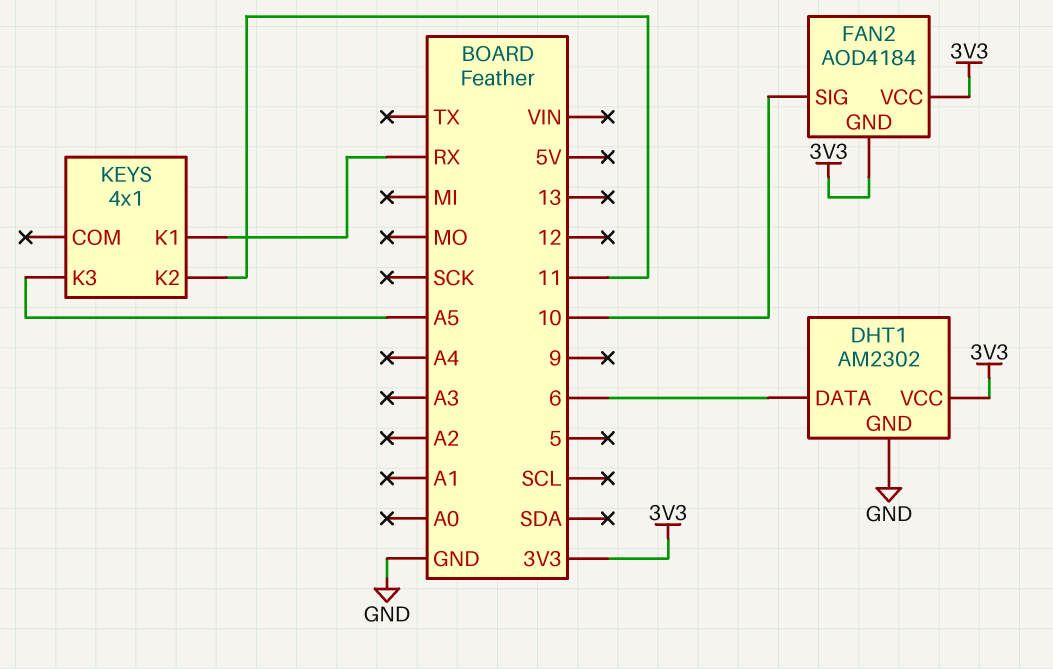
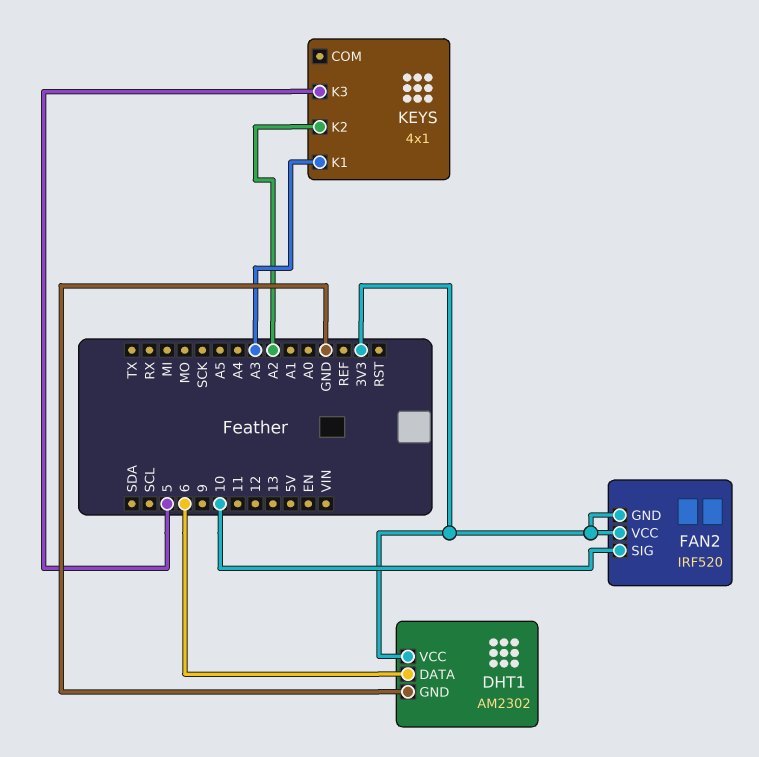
FAN2: AOD4184 -> IRF520
KEYS pin K1: RX -> A3
KEYS pin K2: 11 -> A2
KEYS pin K3: A5 -> 5

